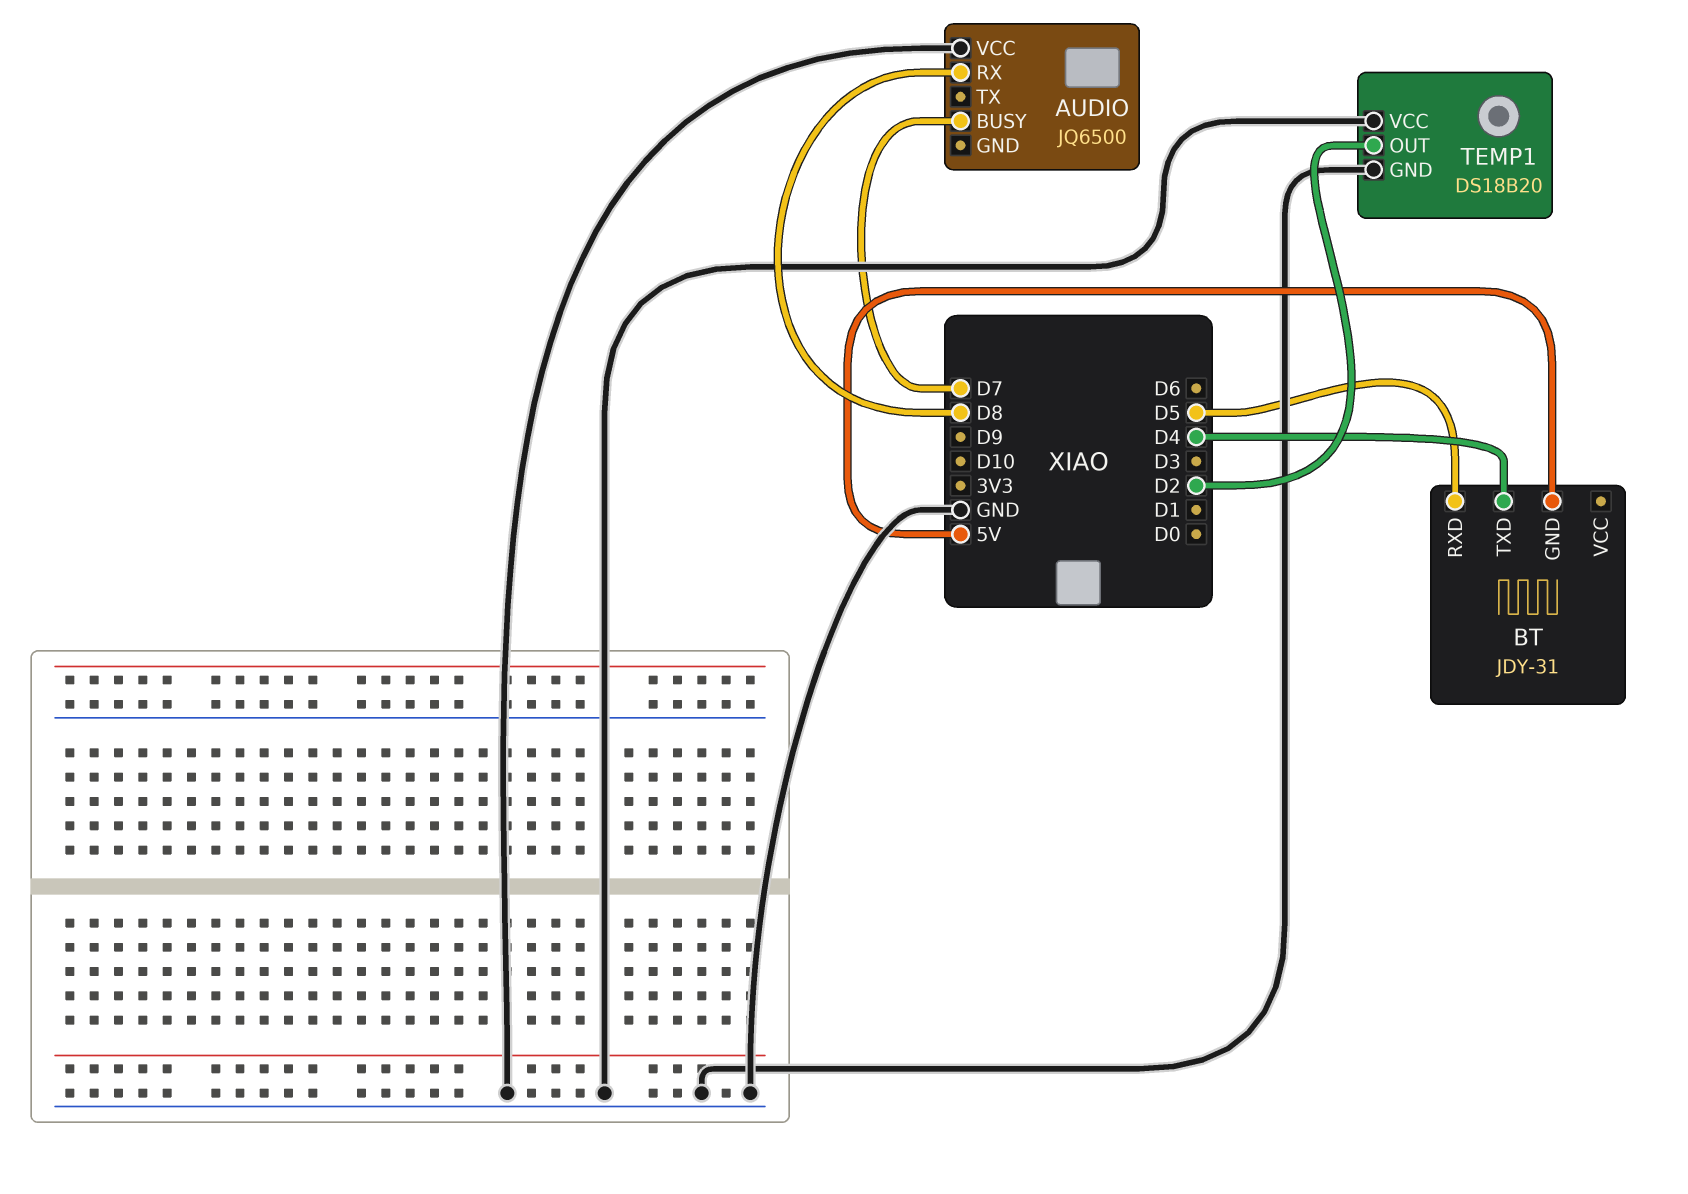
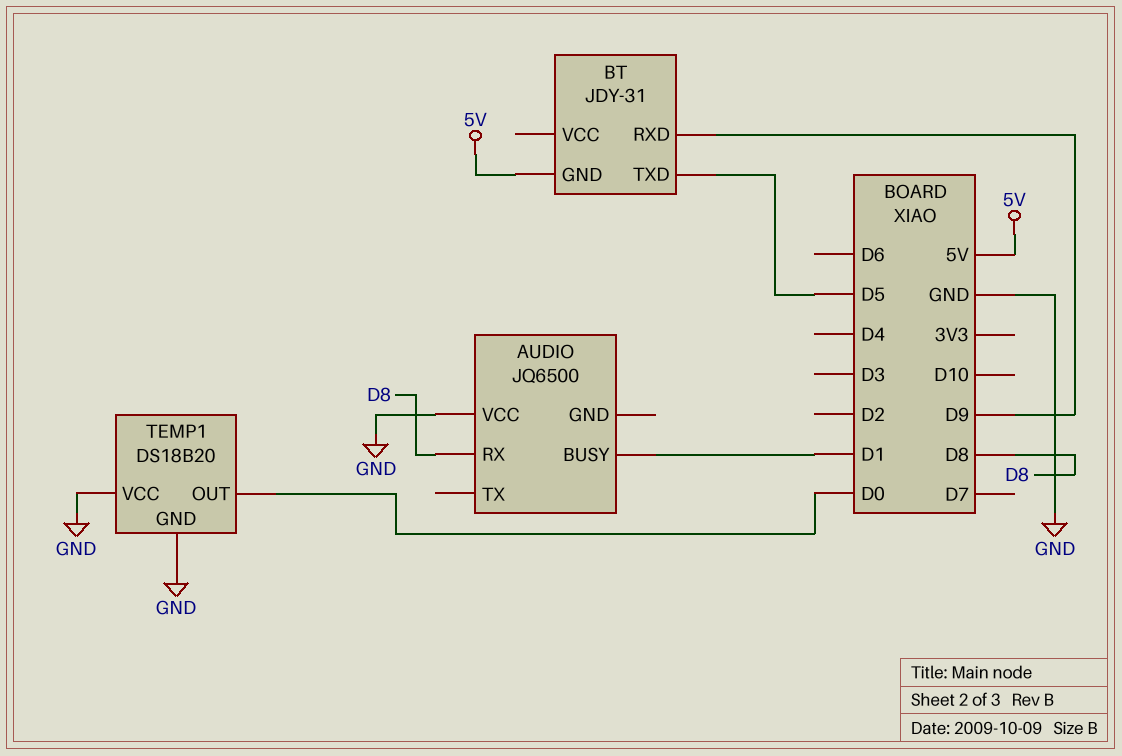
AUDIO pin BUSY: D7 -> D1
BT pin RXD: D5 -> D9
BT pin TXD: D4 -> D5
TEMP1 pin OUT: D2 -> D0

